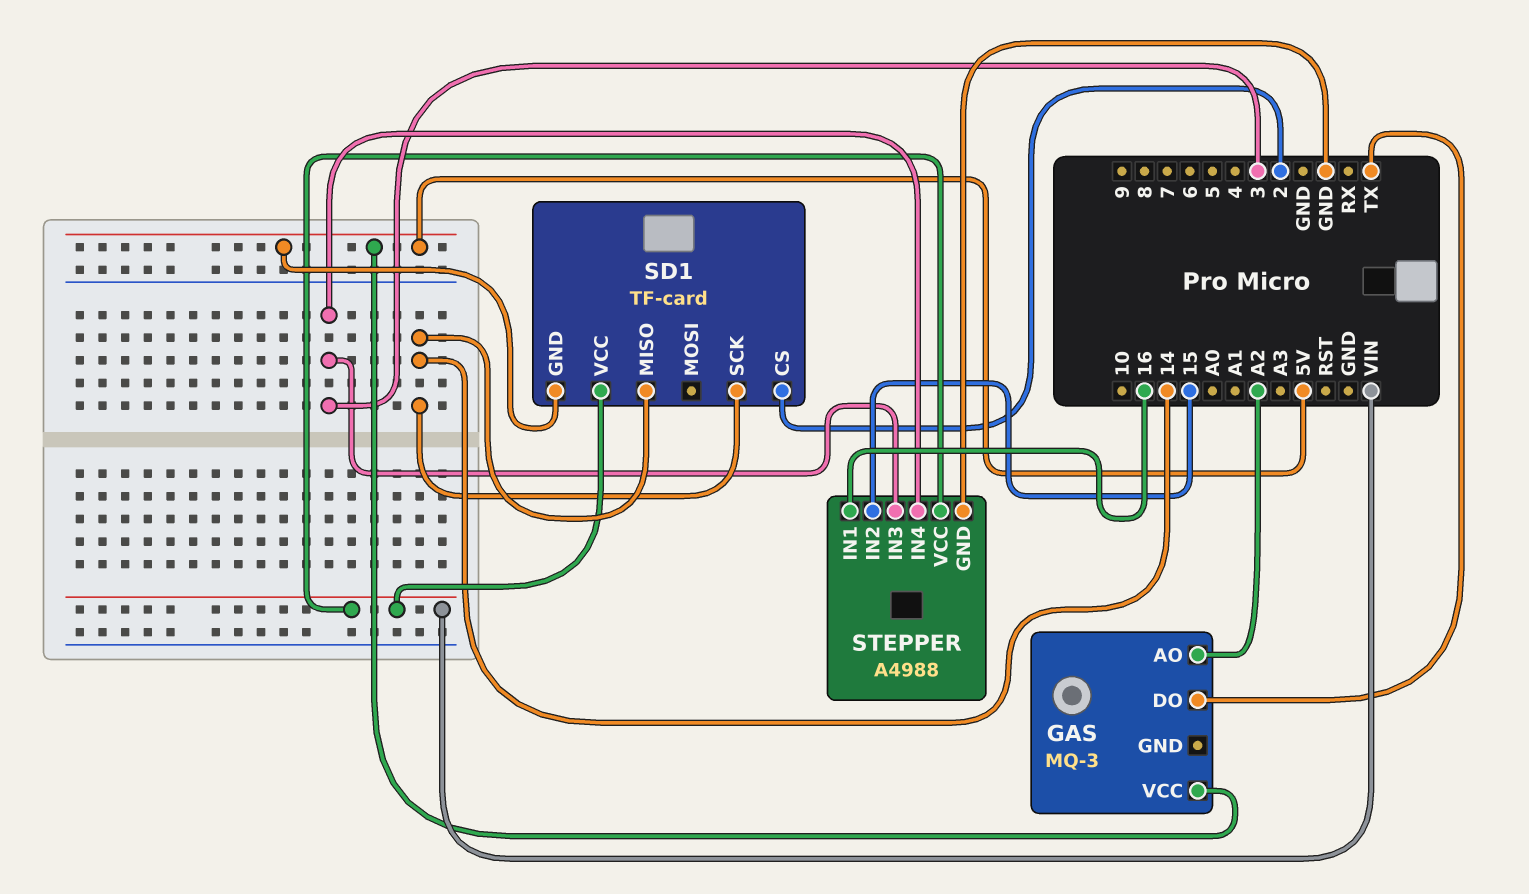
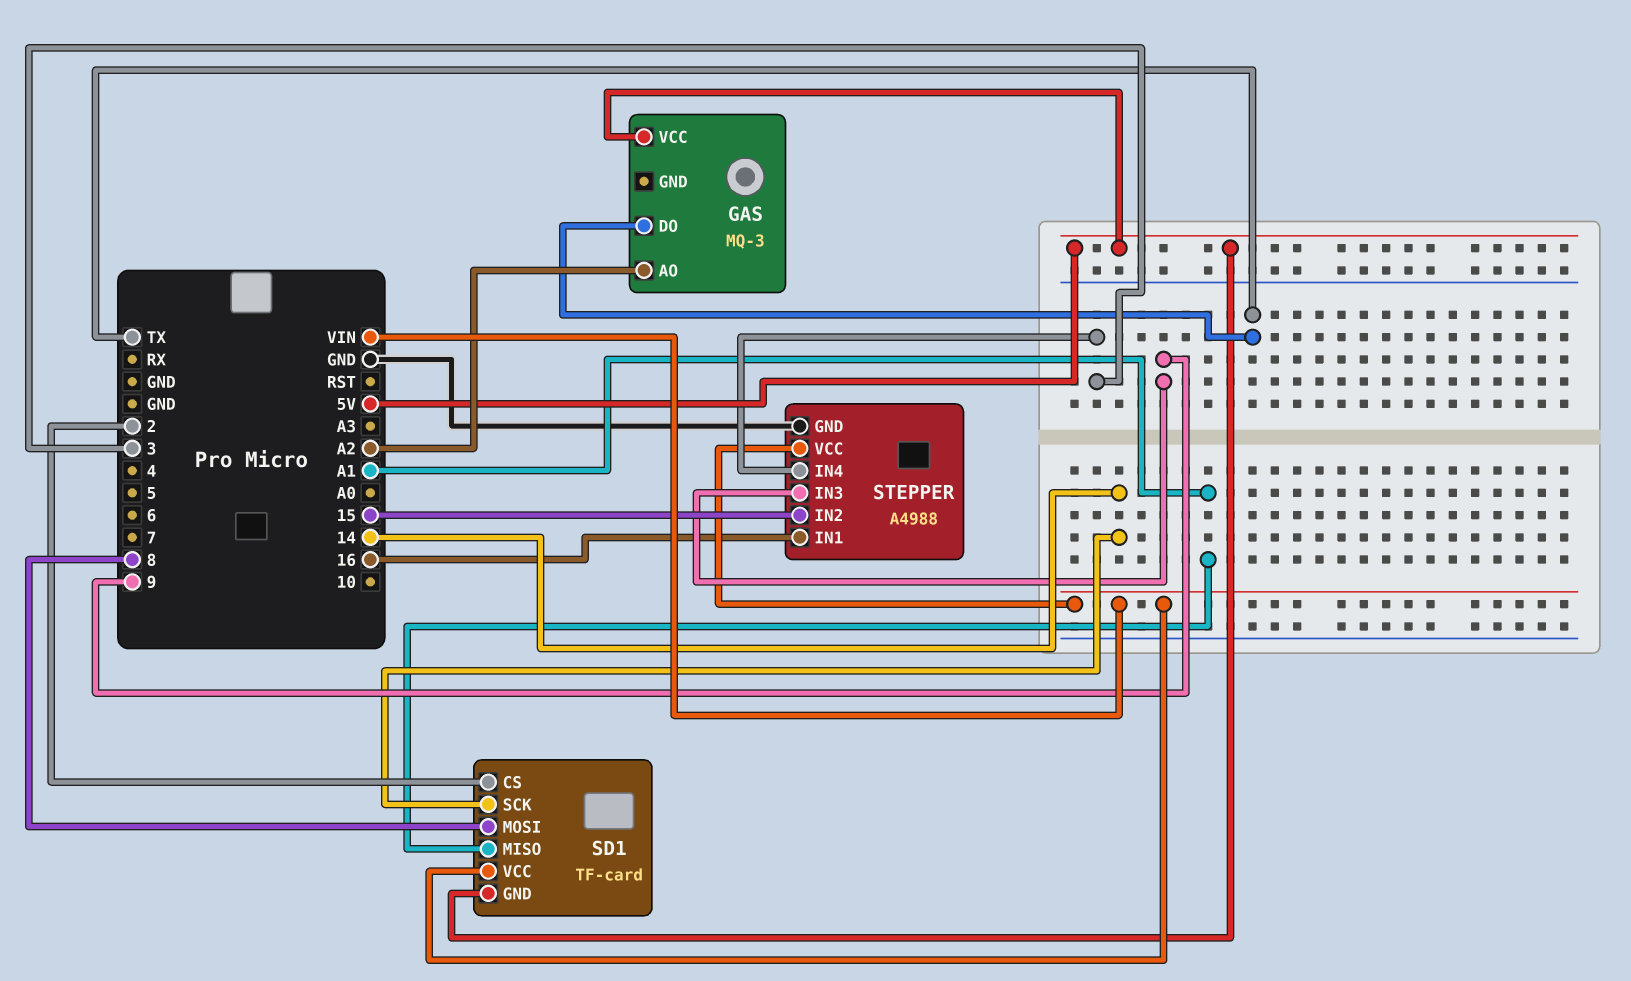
SD1 pin MISO: 14 -> A1
SD1 pin MOSI: none -> 8
STEPPER pin IN3: 3 -> 9

